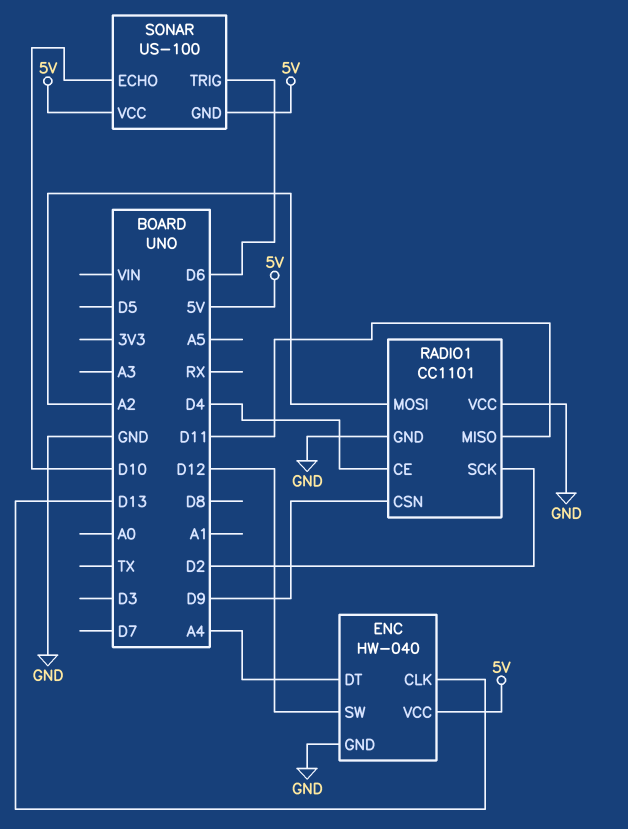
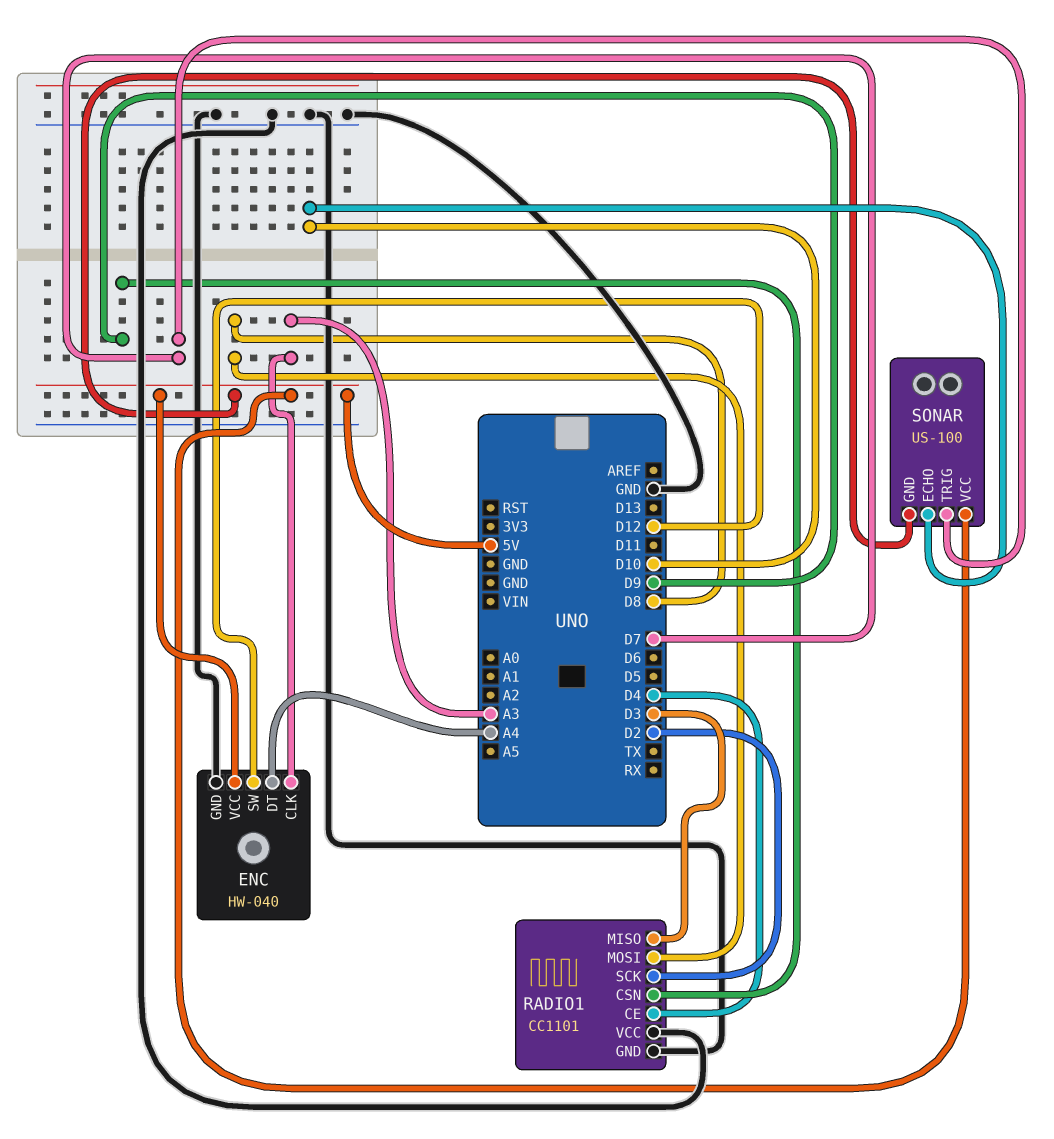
ENC pin CLK: D13 -> A3
RADIO1 pin MISO: D11 -> D3
RADIO1 pin MOSI: A2 -> D8
SONAR pin TRIG: D6 -> D7

